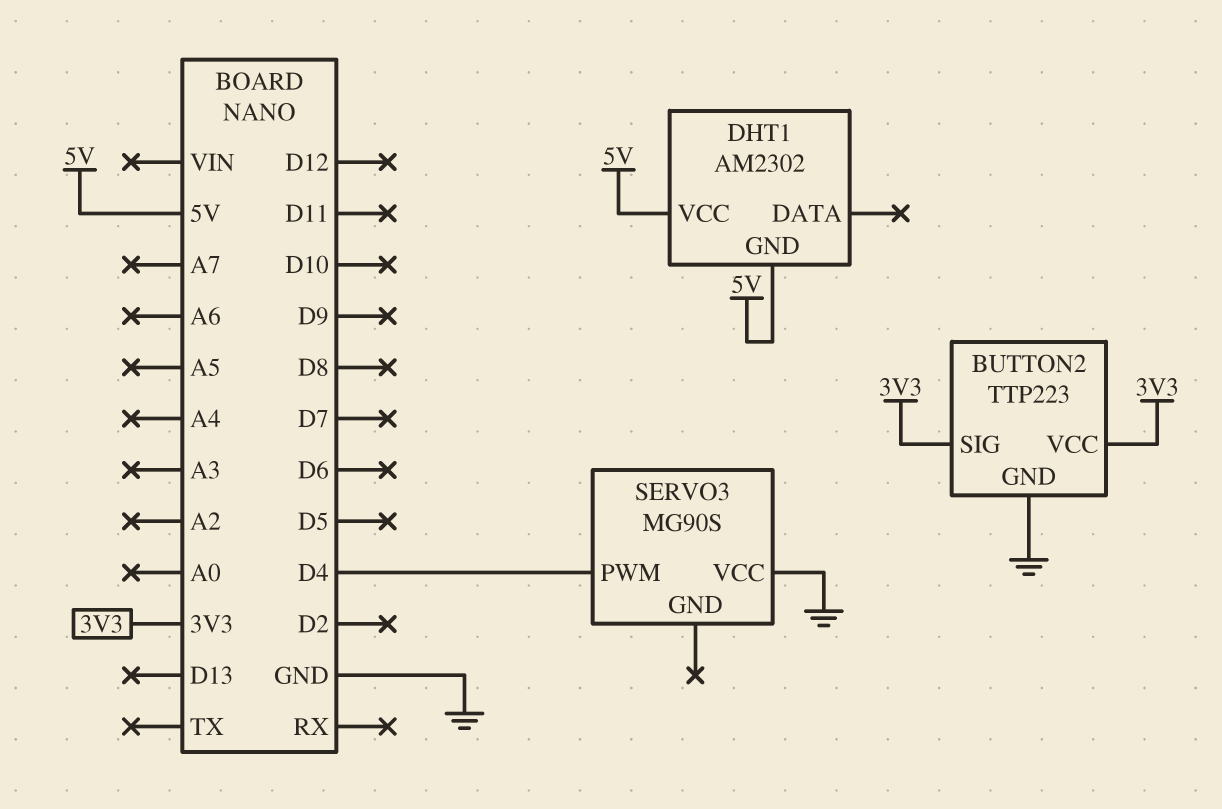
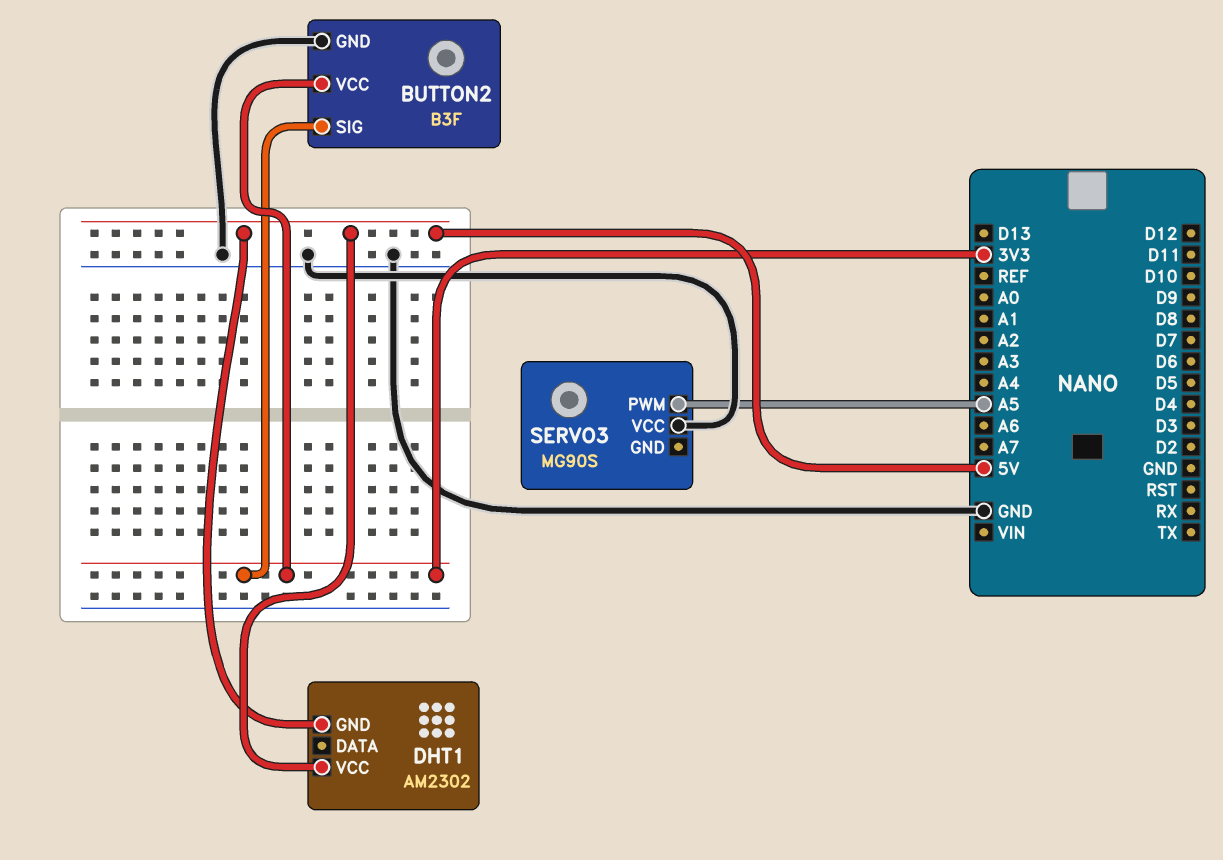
BUTTON2: TTP223 -> B3F
SERVO3 pin PWM: D4 -> A5

